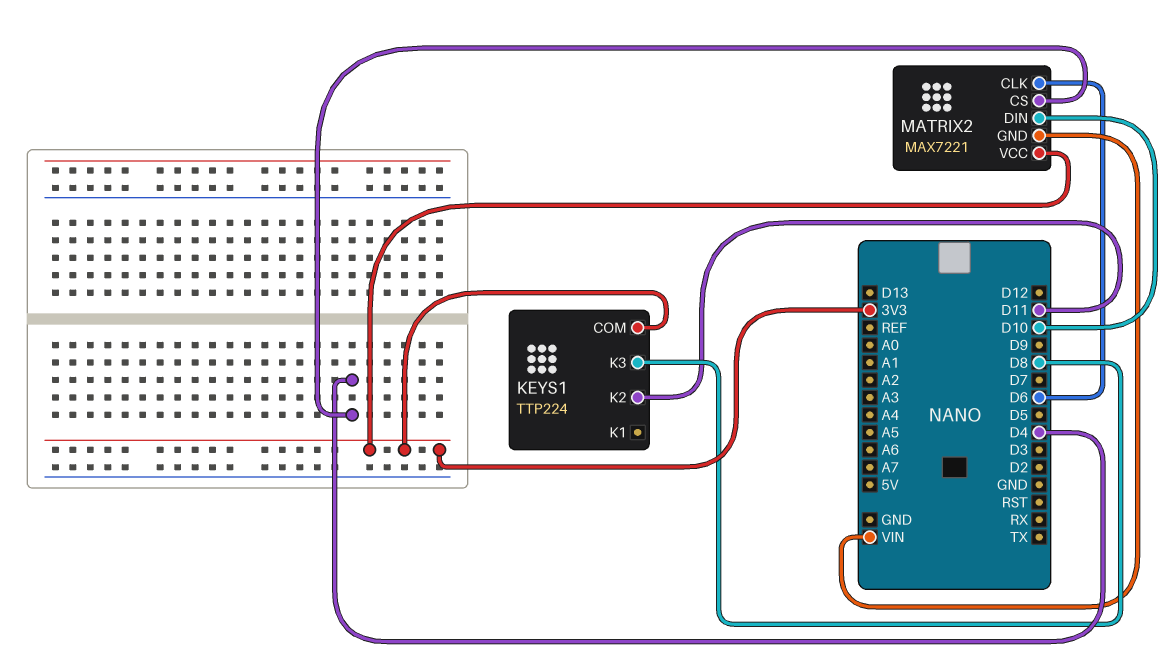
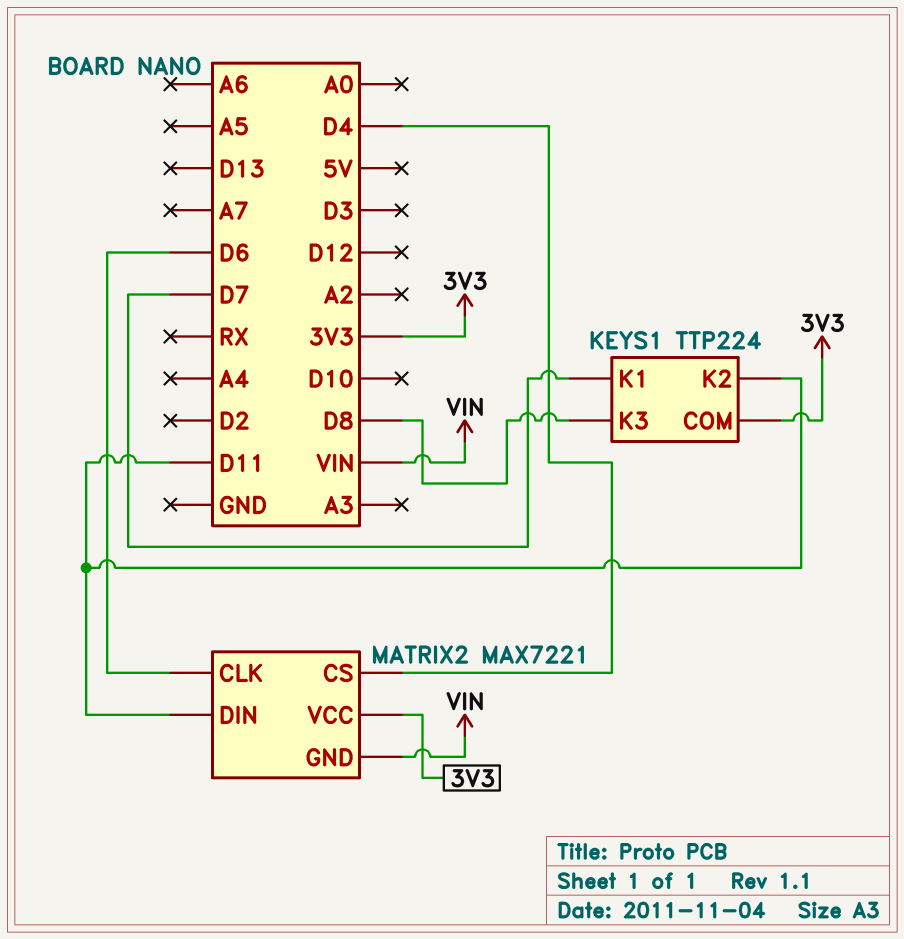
KEYS1 pin K1: none -> D7
MATRIX2 pin DIN: D10 -> D11

